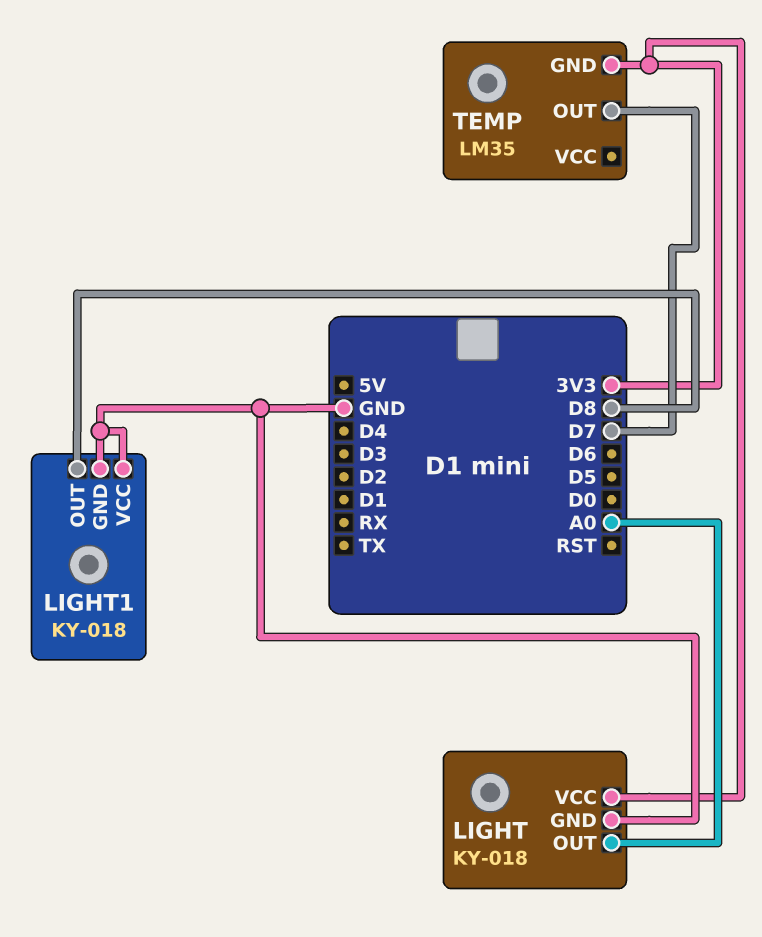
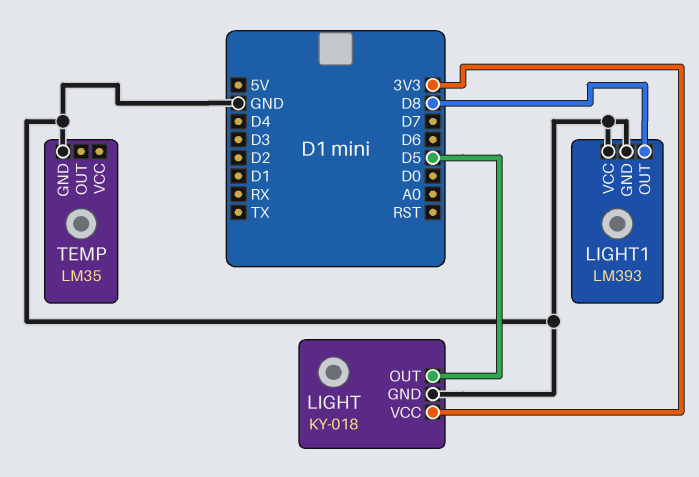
LIGHT pin OUT: A0 -> D5
LIGHT1: KY-018 -> LM393
TEMP pin GND: 3V3 -> GND
TEMP pin OUT: D7 -> none

